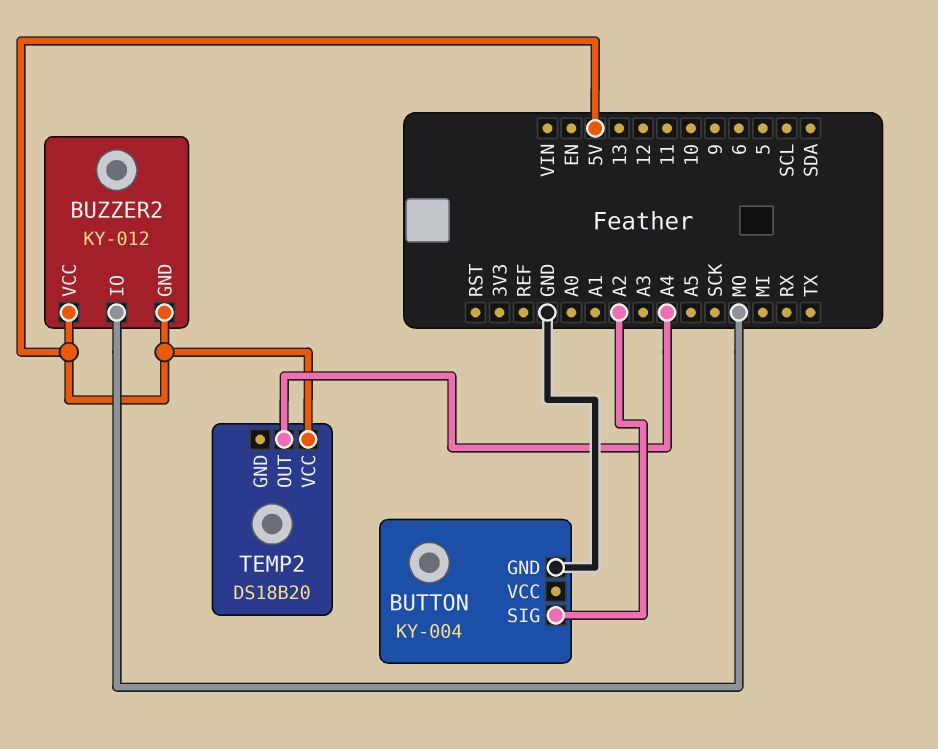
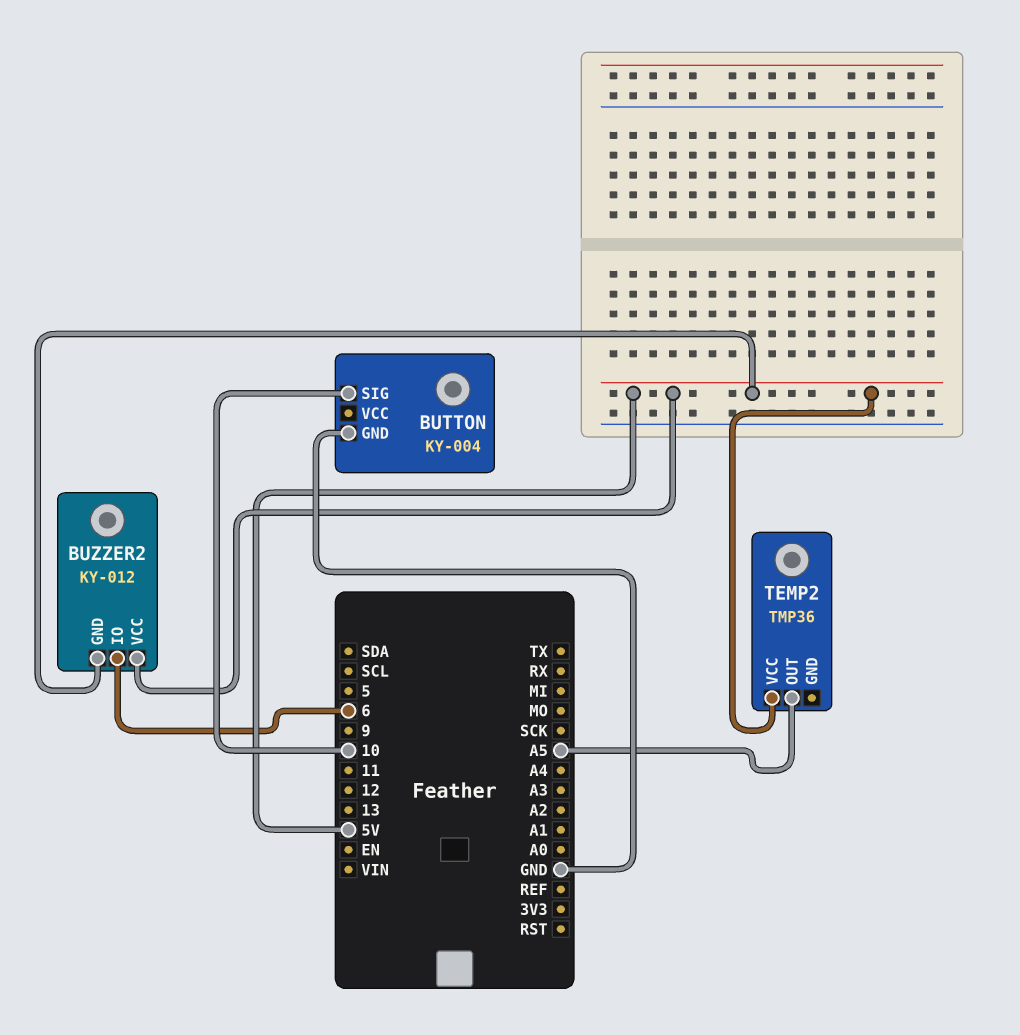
BUTTON pin SIG: A2 -> 10
BUZZER2 pin IO: MO -> 6
TEMP2: DS18B20 -> TMP36
TEMP2 pin OUT: A4 -> A5

